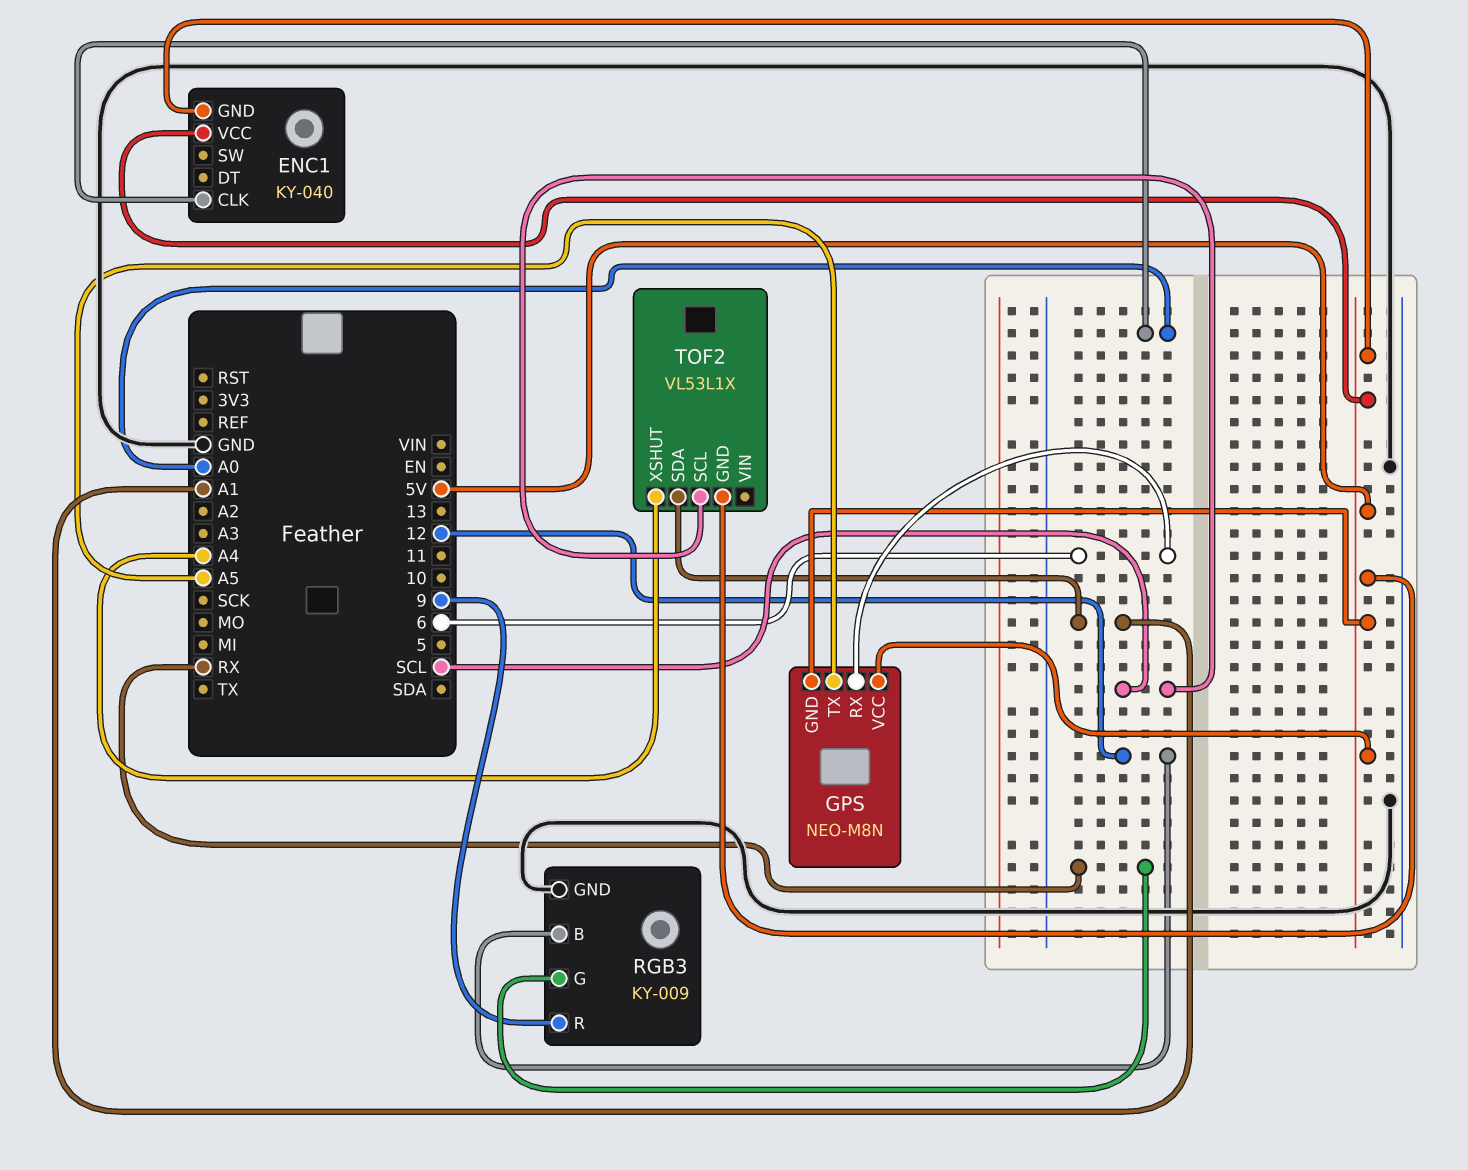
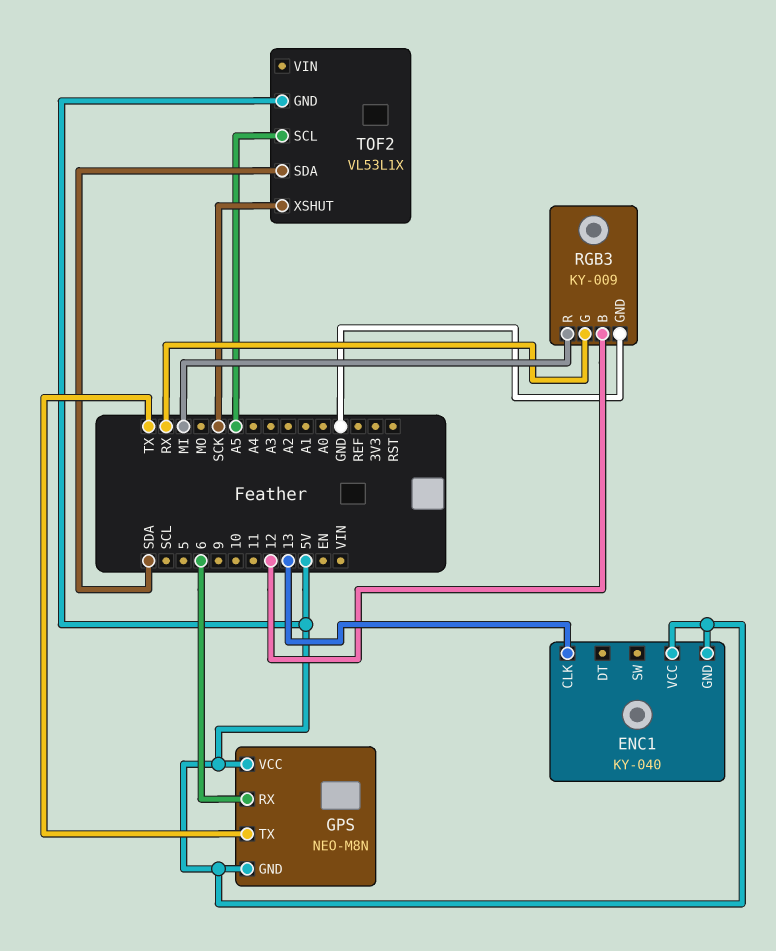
ENC1 pin CLK: A0 -> 13
GPS pin TX: A5 -> TX
RGB3 pin R: 9 -> MI
TOF2 pin SCL: SCL -> A5
TOF2 pin SDA: A1 -> SDA
TOF2 pin XSHUT: A4 -> SCK

